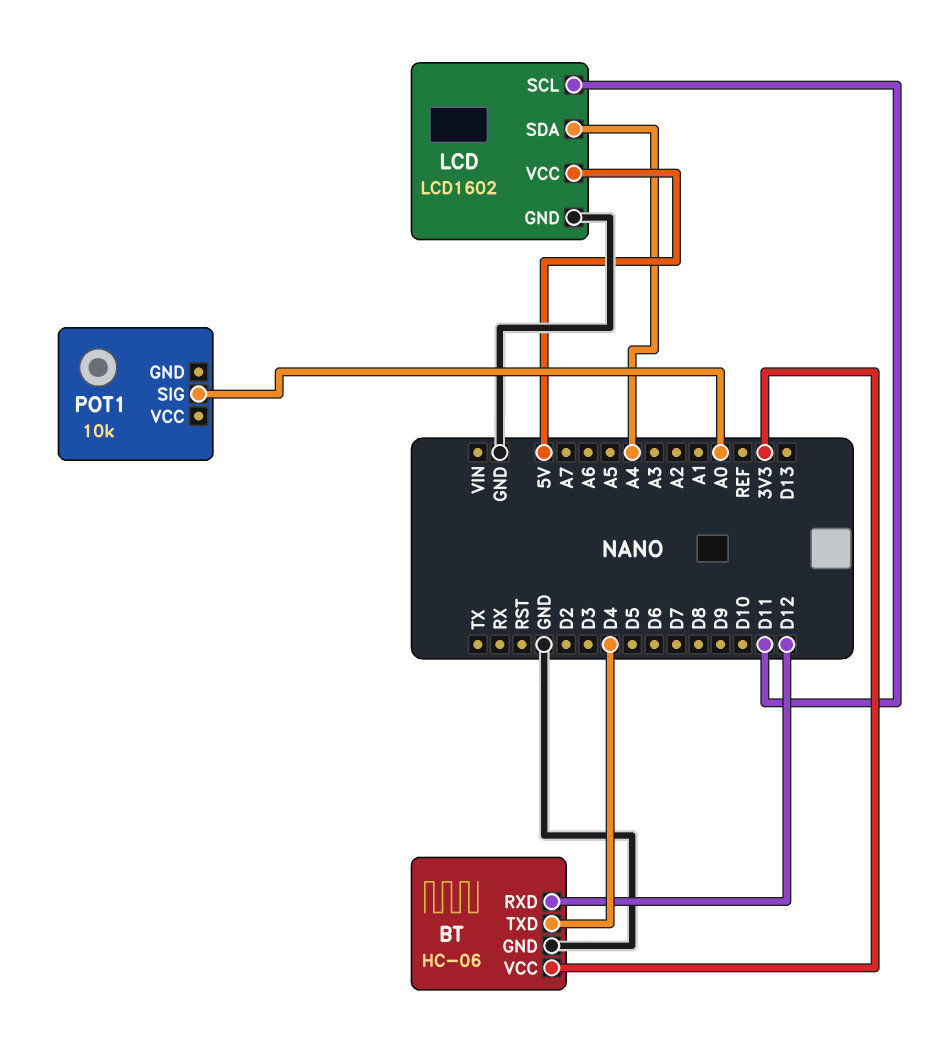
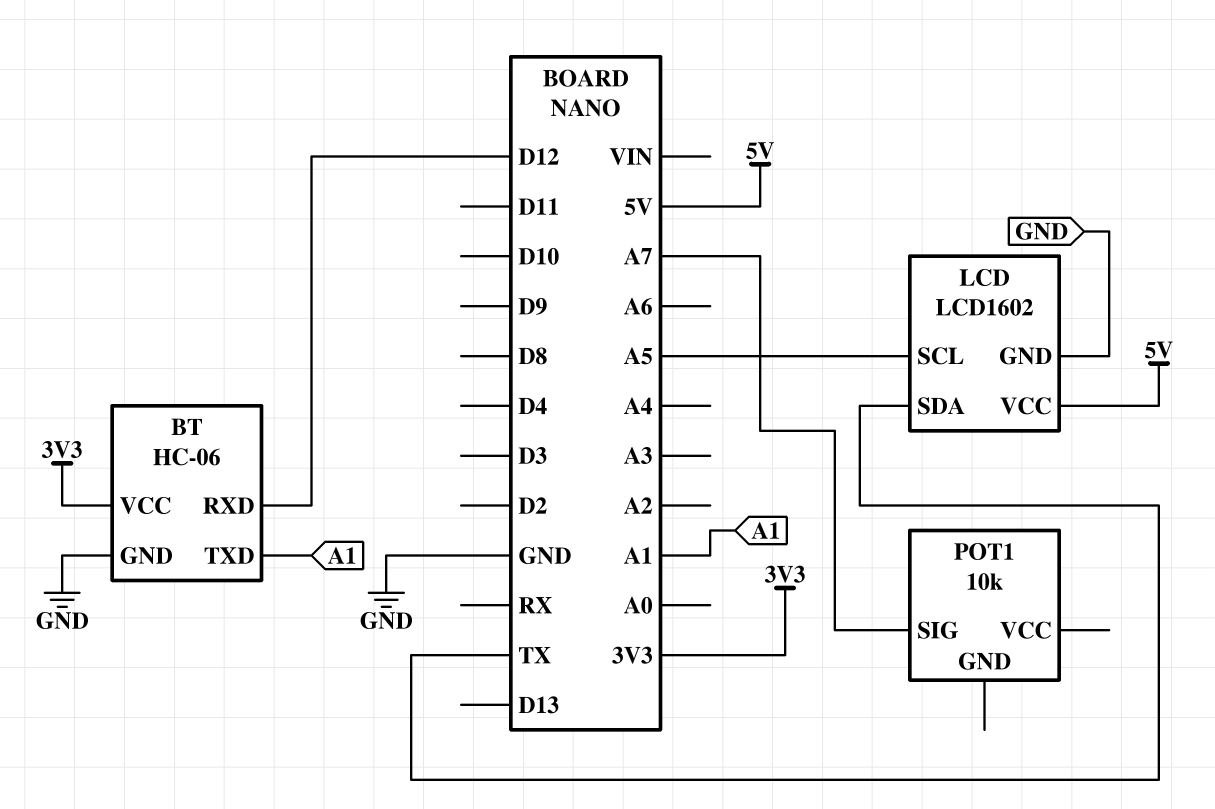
BT pin TXD: D4 -> A1
LCD pin SCL: D11 -> A5
LCD pin SDA: A4 -> TX
POT1 pin SIG: A0 -> A7

